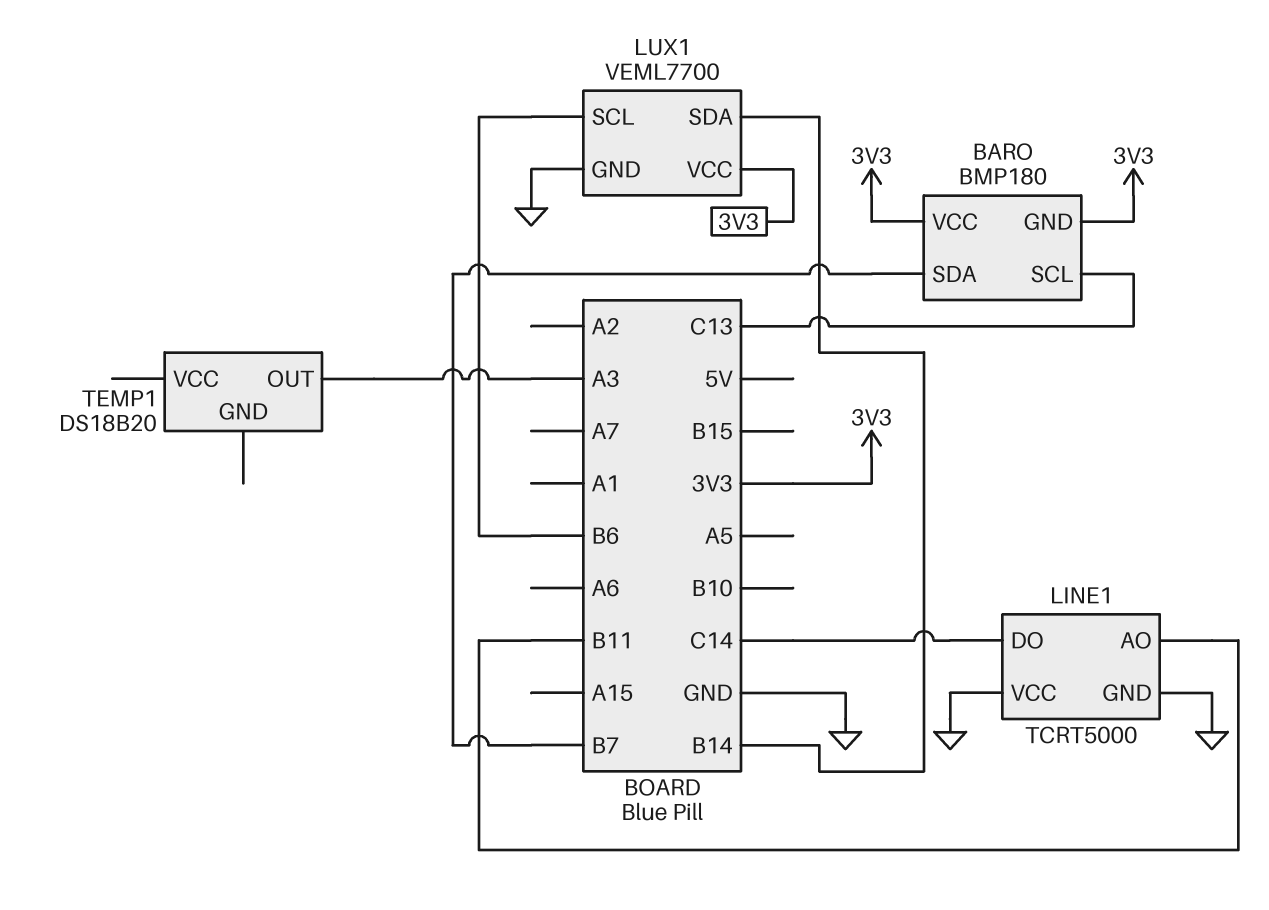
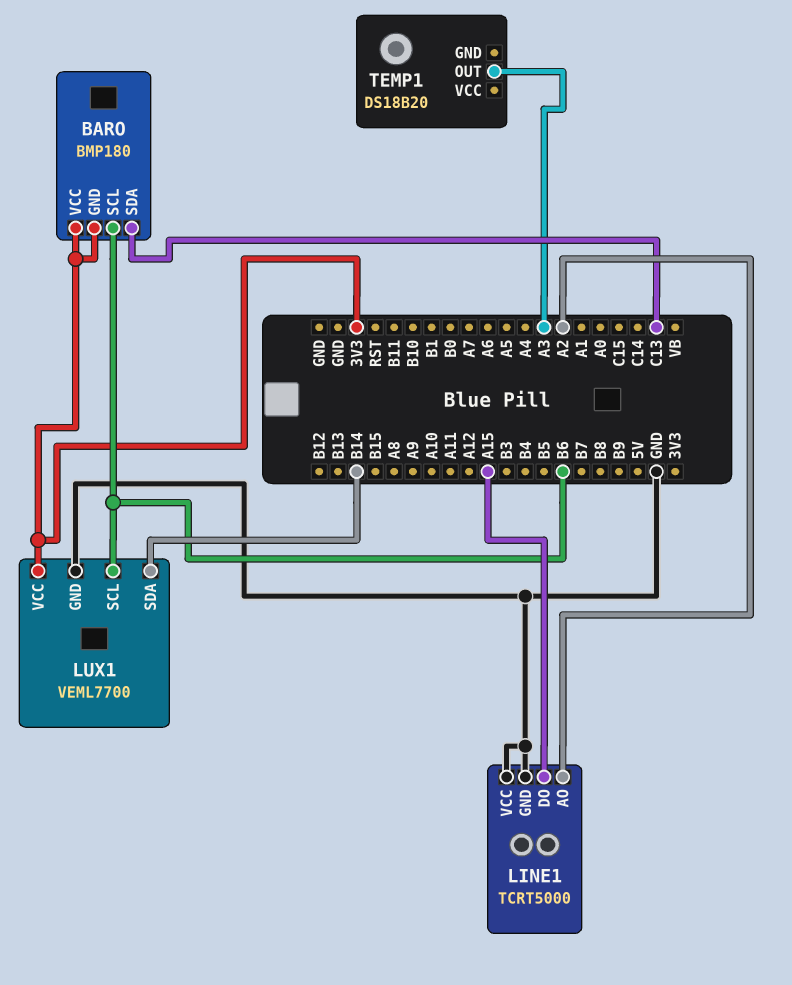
BARO pin SCL: C13 -> B6
BARO pin SDA: B7 -> C13
LINE1 pin AO: B11 -> A2
LINE1 pin DO: C14 -> A15

